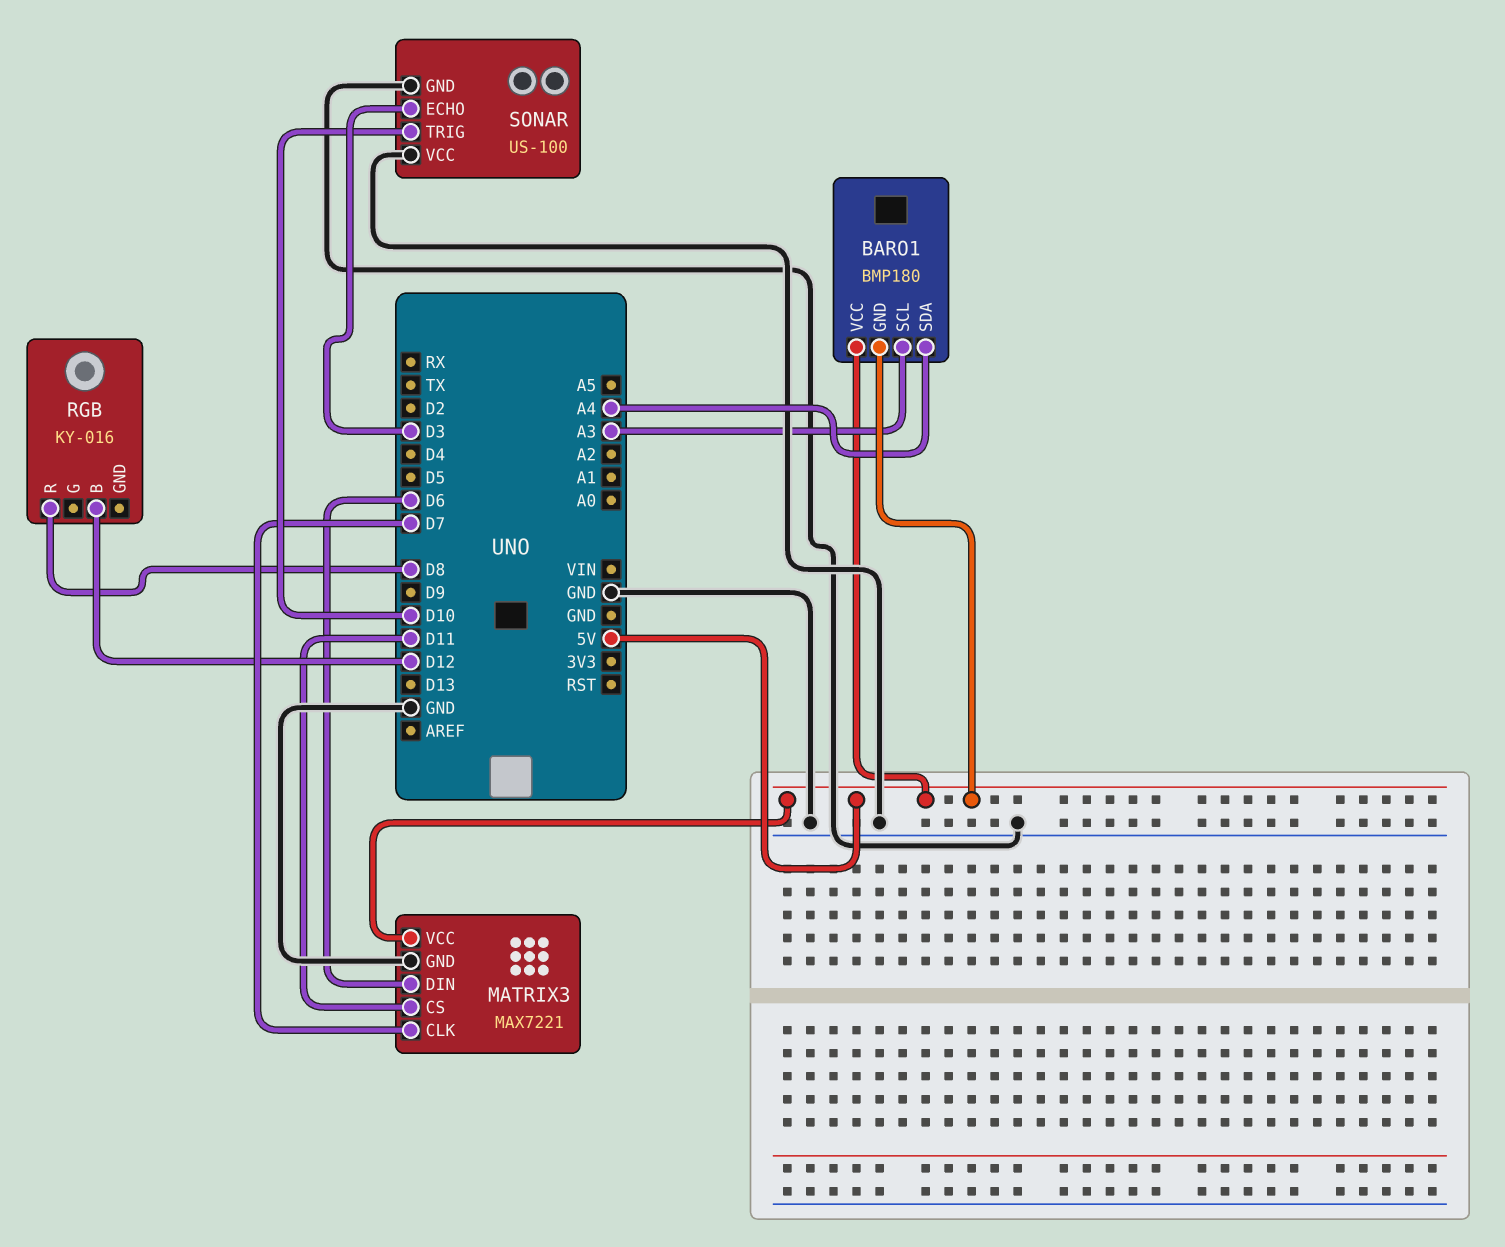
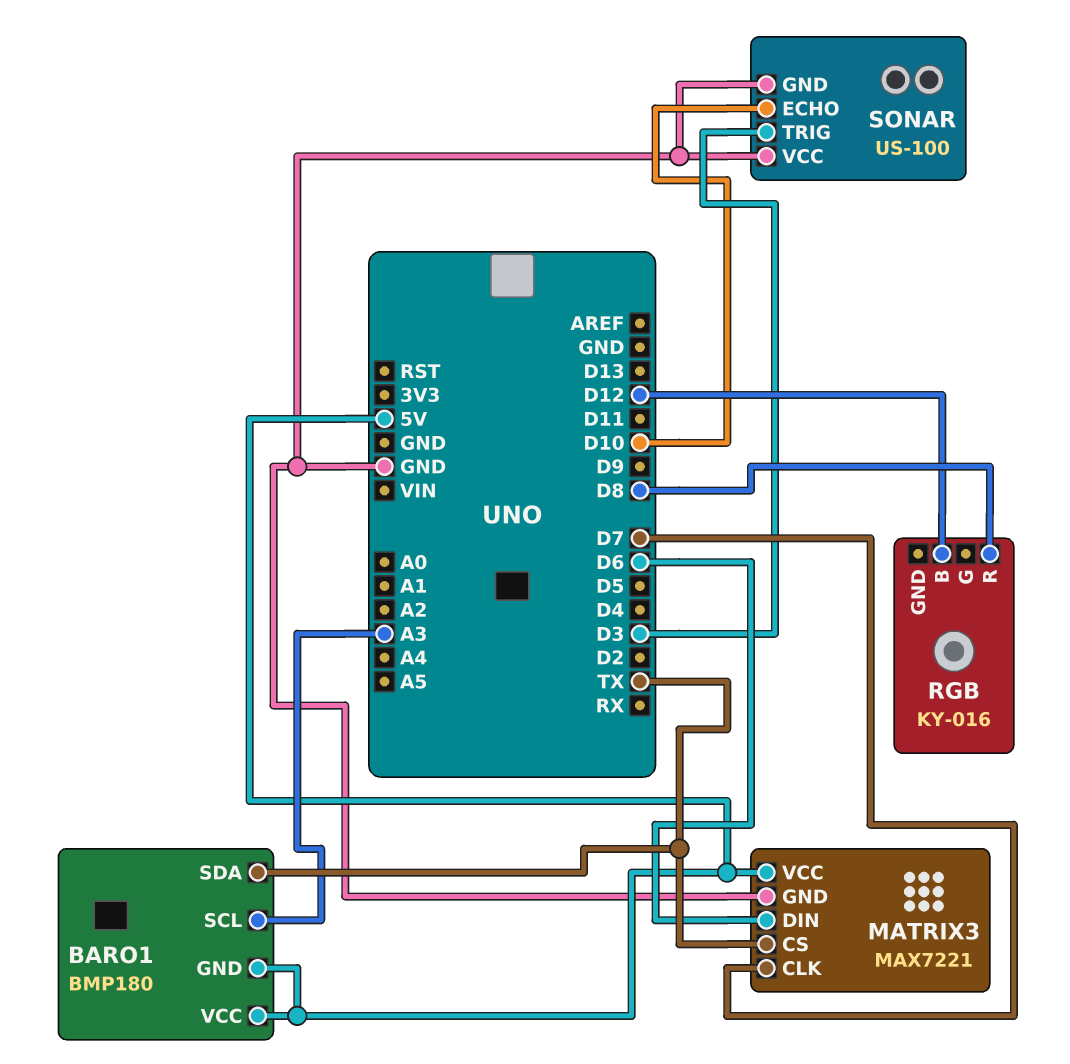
BARO1 pin SDA: A4 -> TX
MATRIX3 pin CS: D11 -> TX
SONAR pin ECHO: D3 -> D10
SONAR pin TRIG: D10 -> D3

